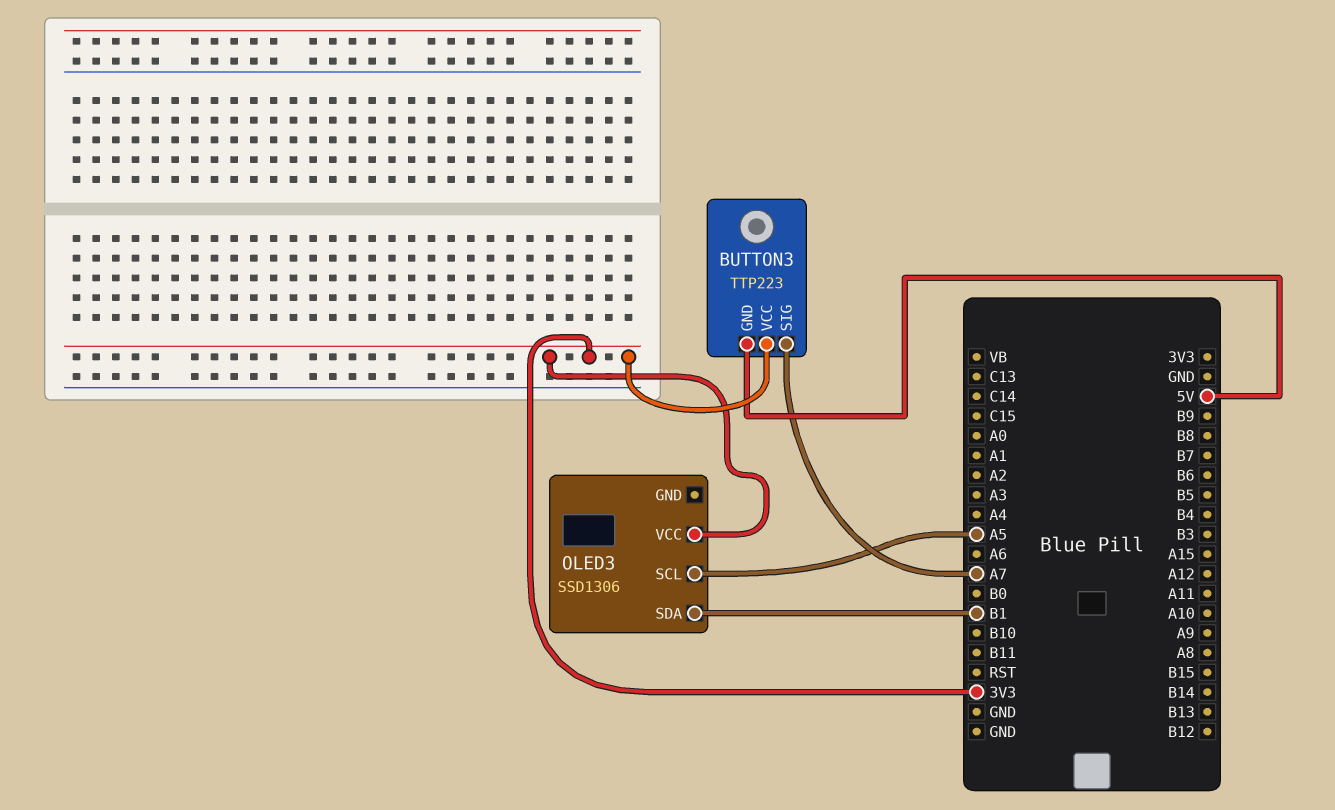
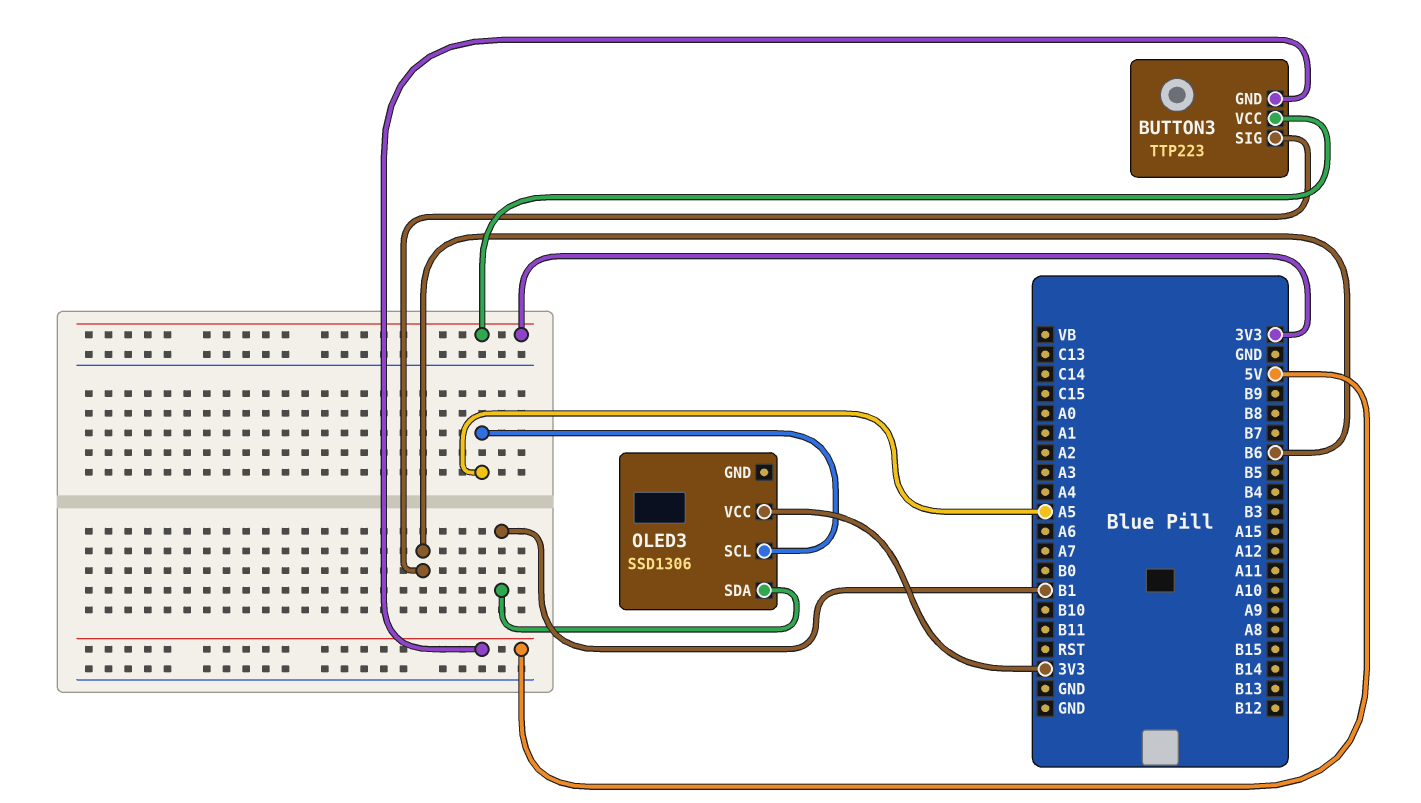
BUTTON3 pin SIG: A7 -> B6

